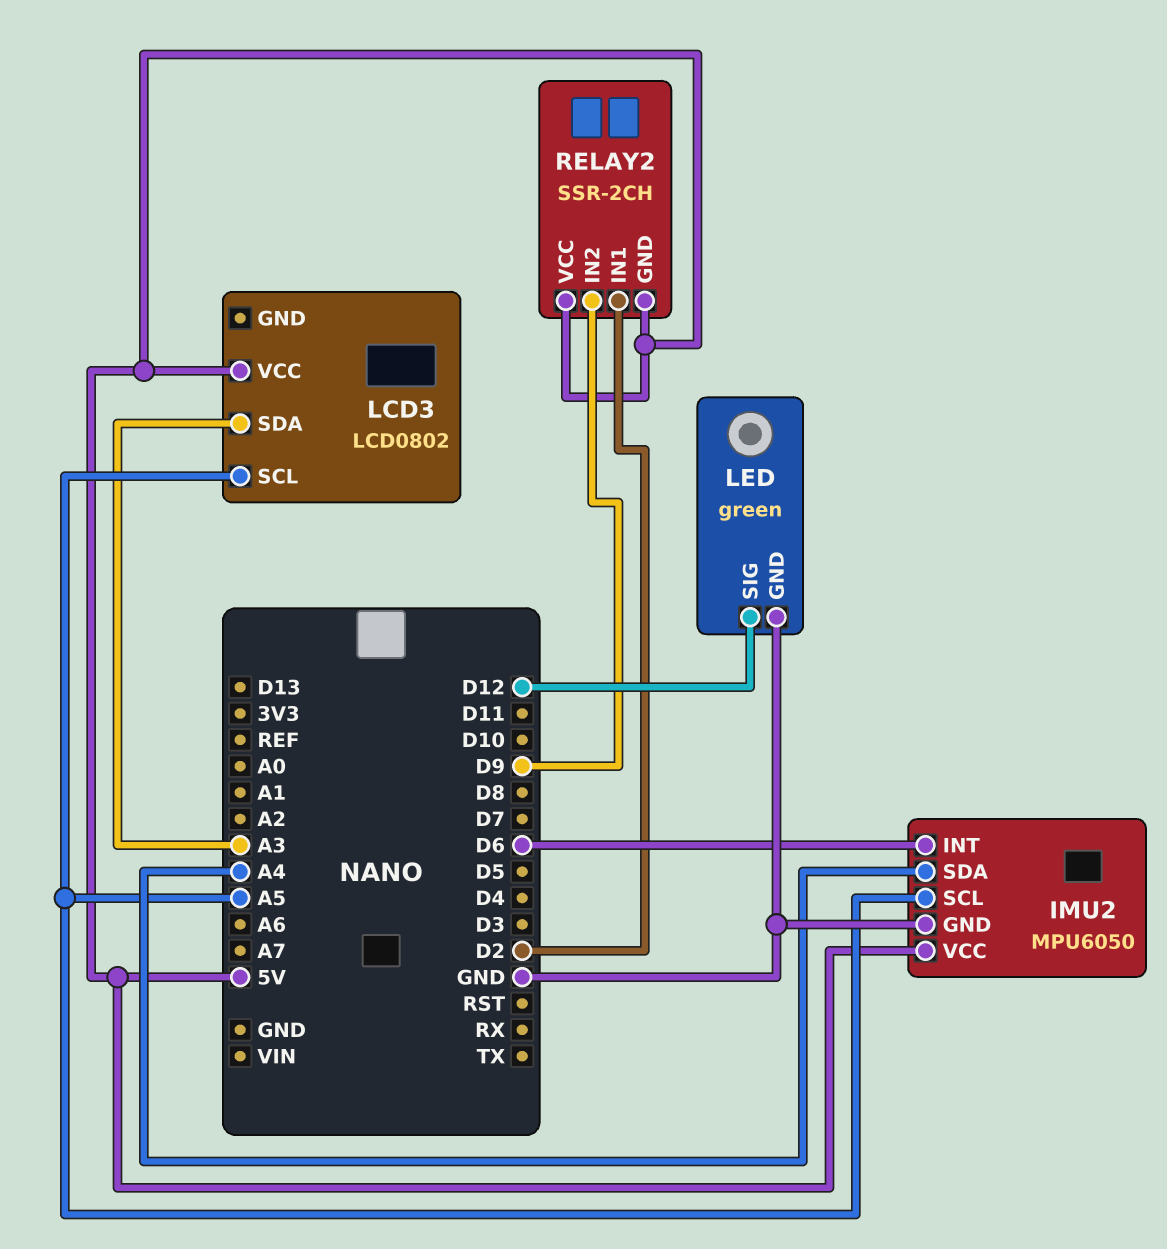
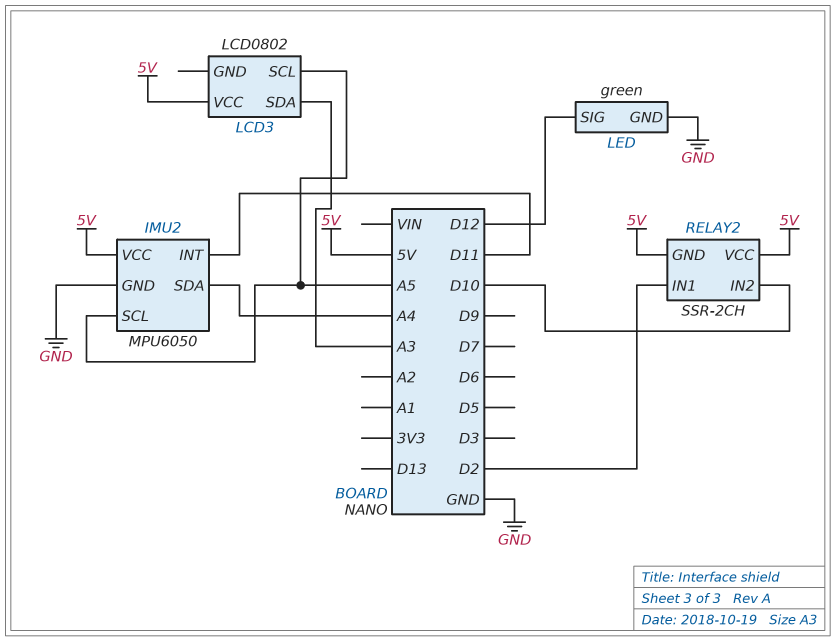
IMU2 pin INT: D6 -> D11
RELAY2 pin IN2: D9 -> D10

